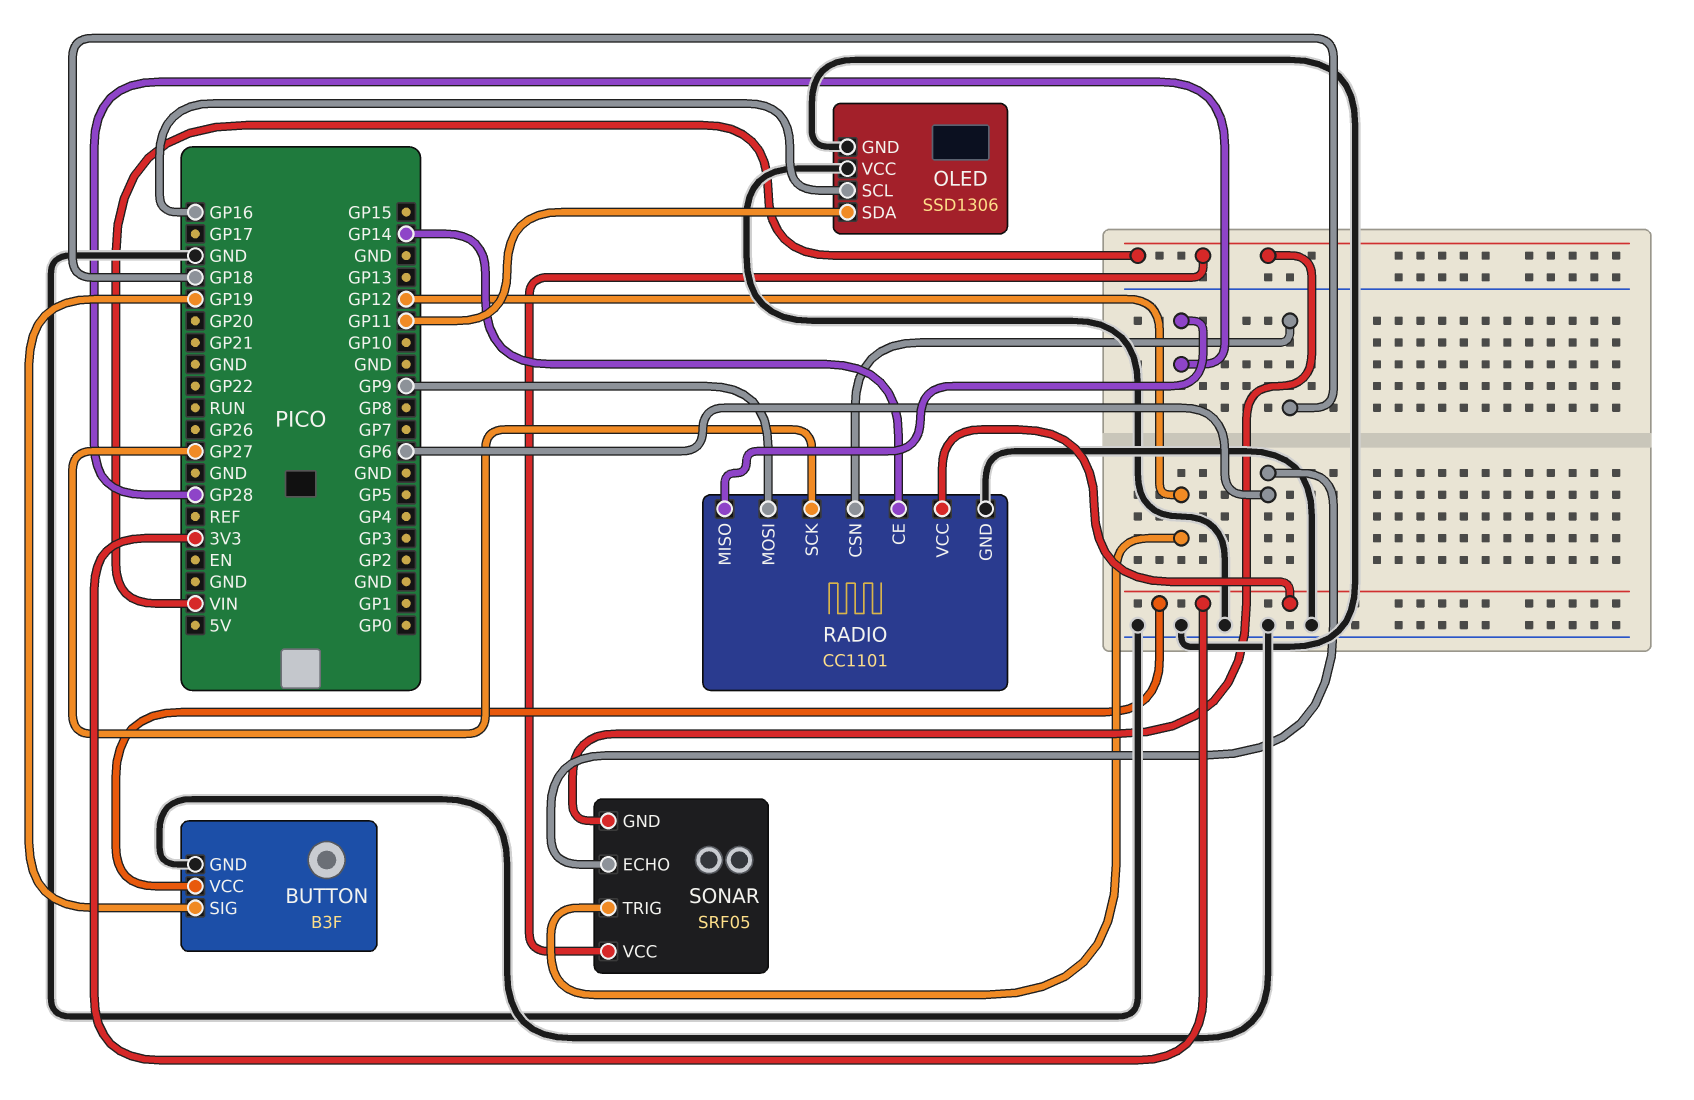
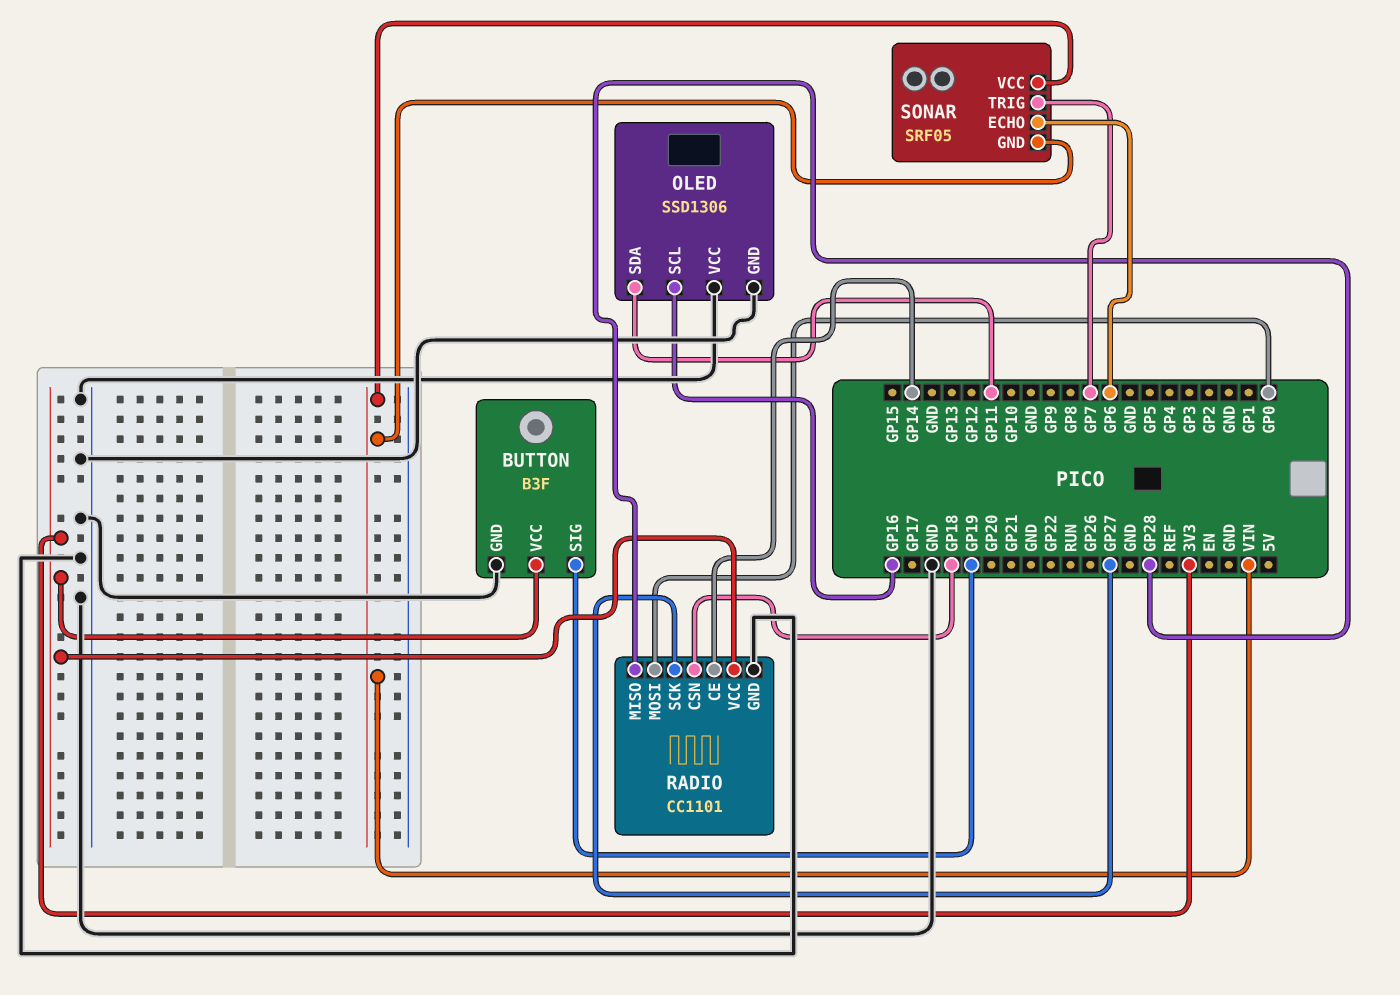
RADIO pin MOSI: GP9 -> GP0
SONAR pin TRIG: GP12 -> GP7

